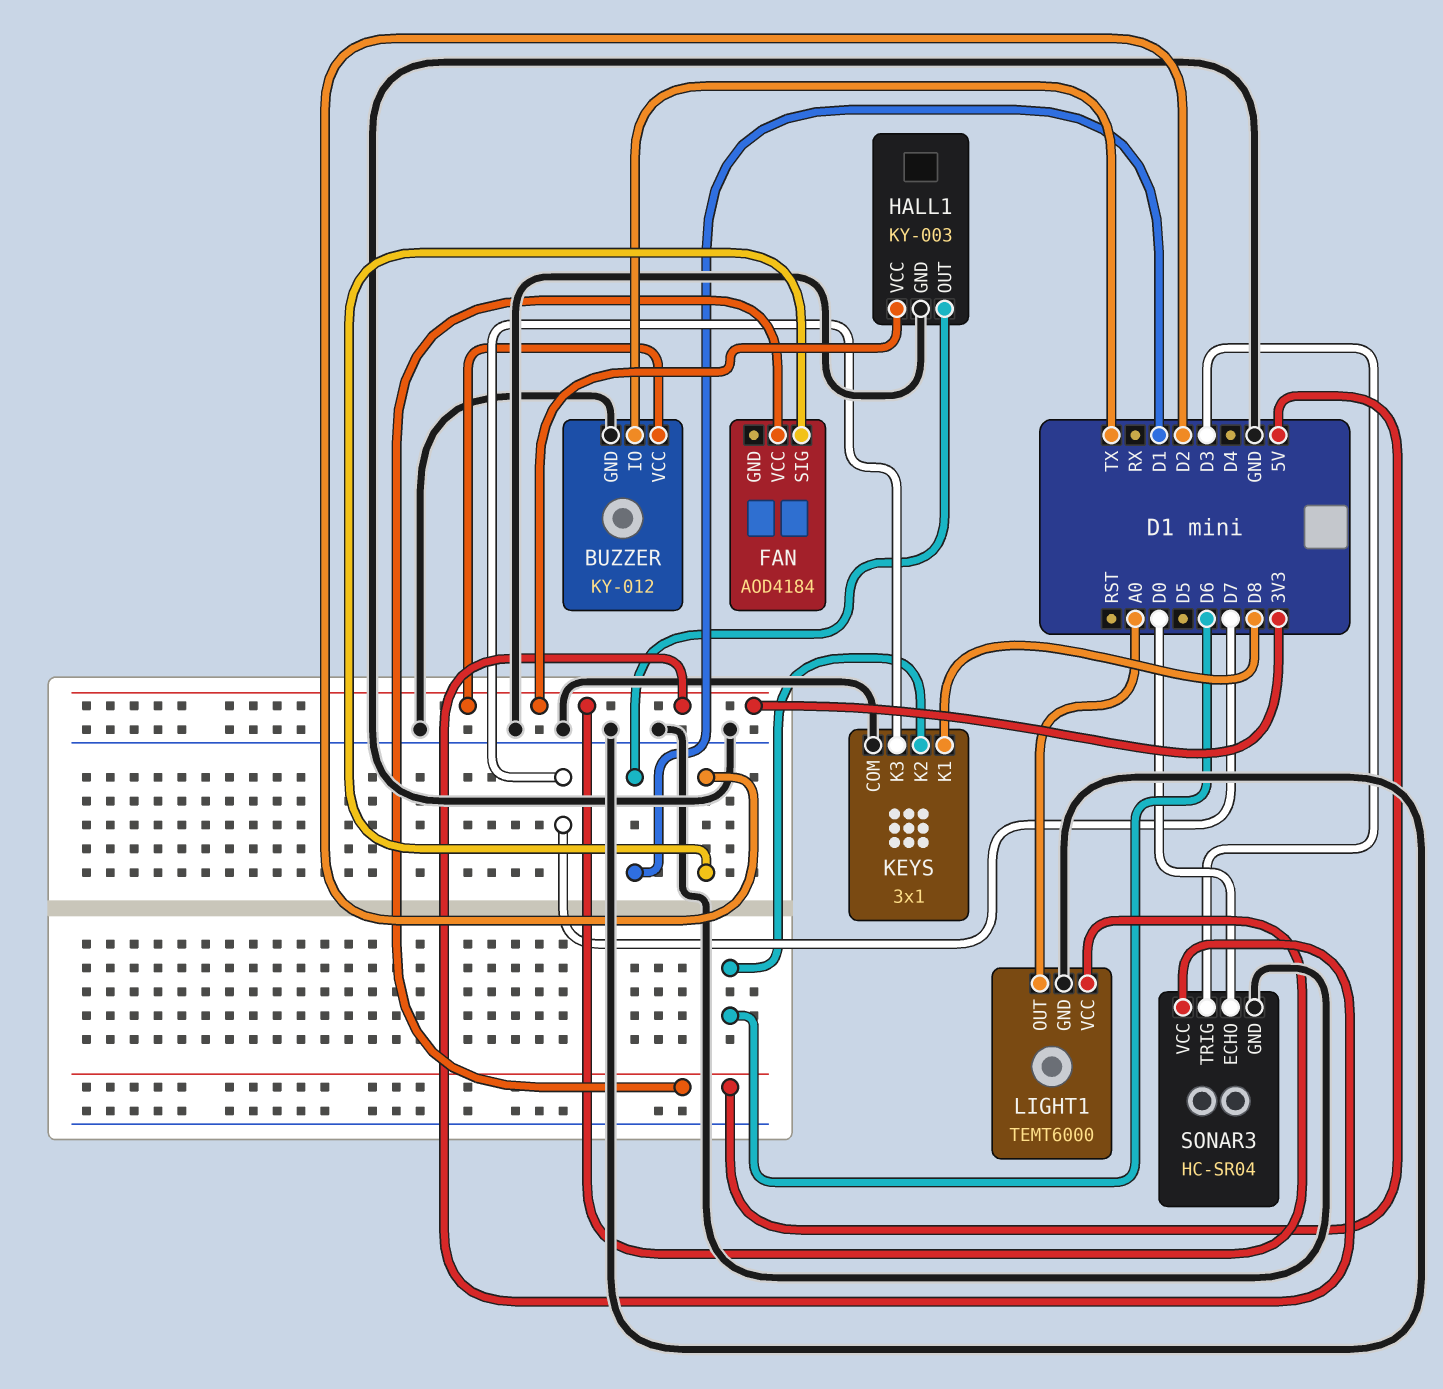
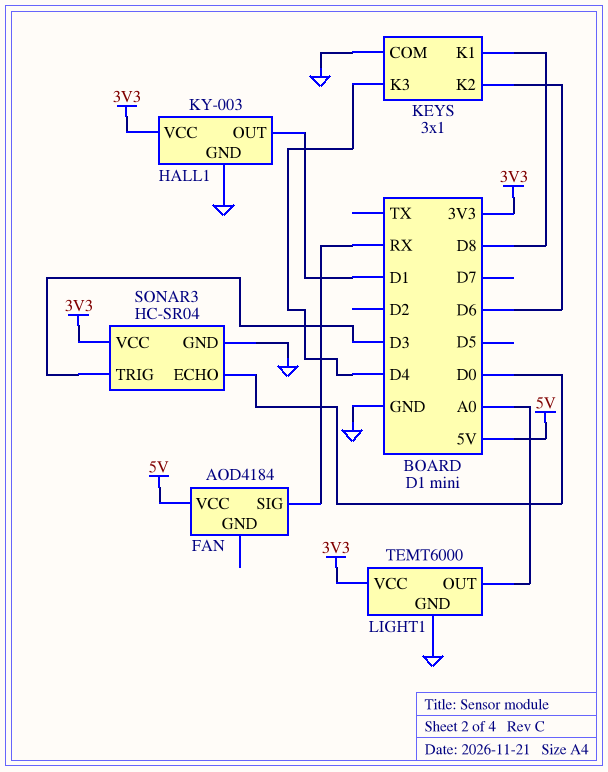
BUZZER: KY-012 -> none
BUZZER pin GND: GND -> none
BUZZER pin IO: TX -> none
BUZZER pin VCC: 3V3 -> none
FAN pin SIG: D2 -> RX
KEYS pin K3: D7 -> D4

